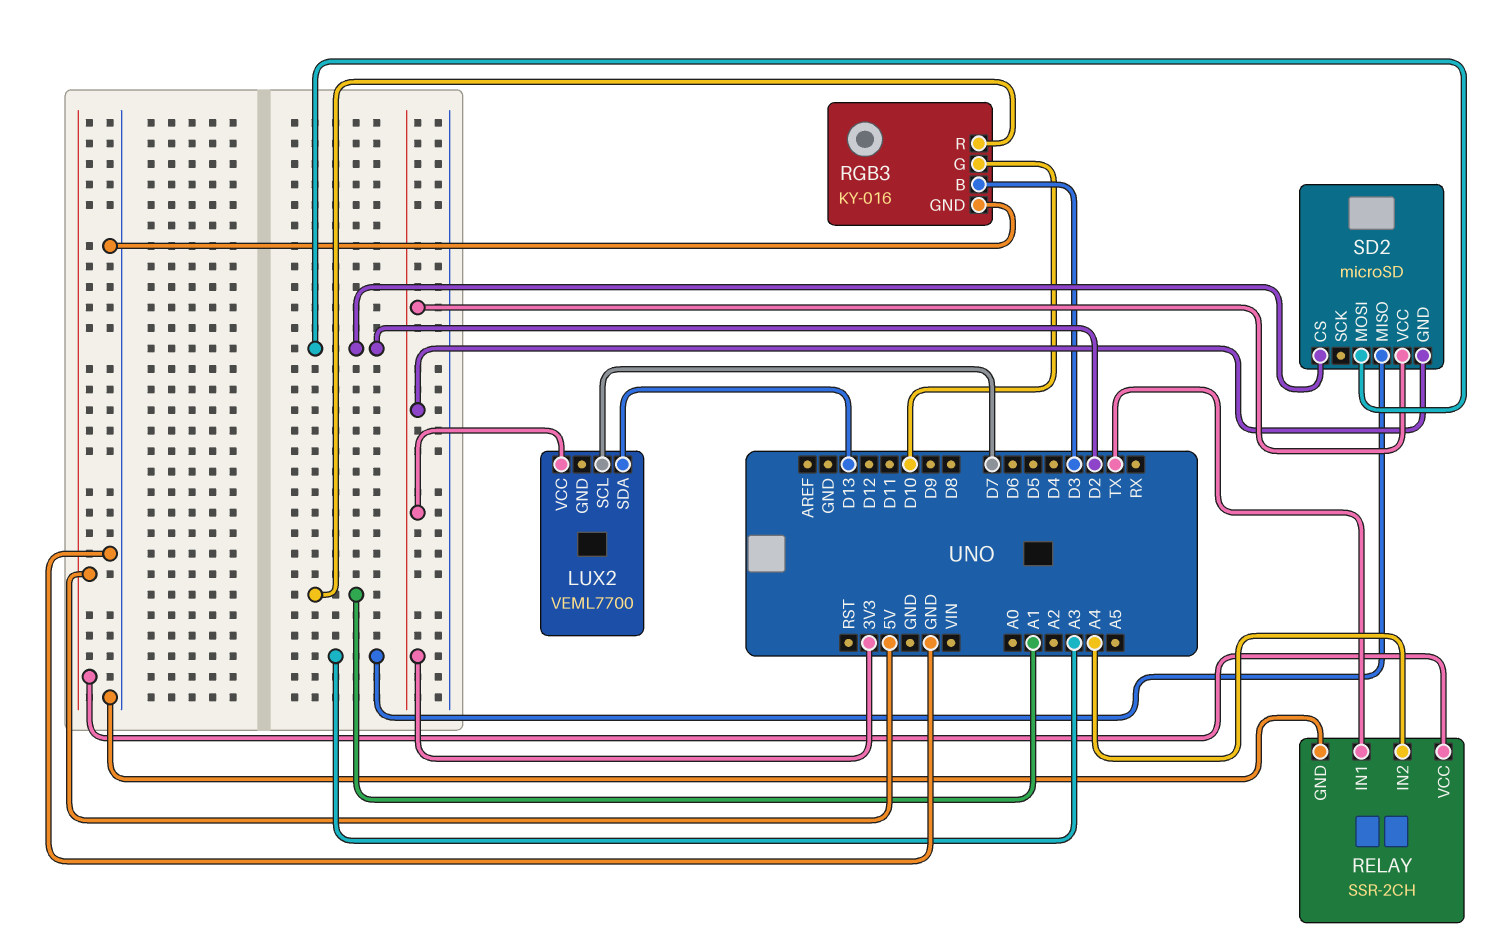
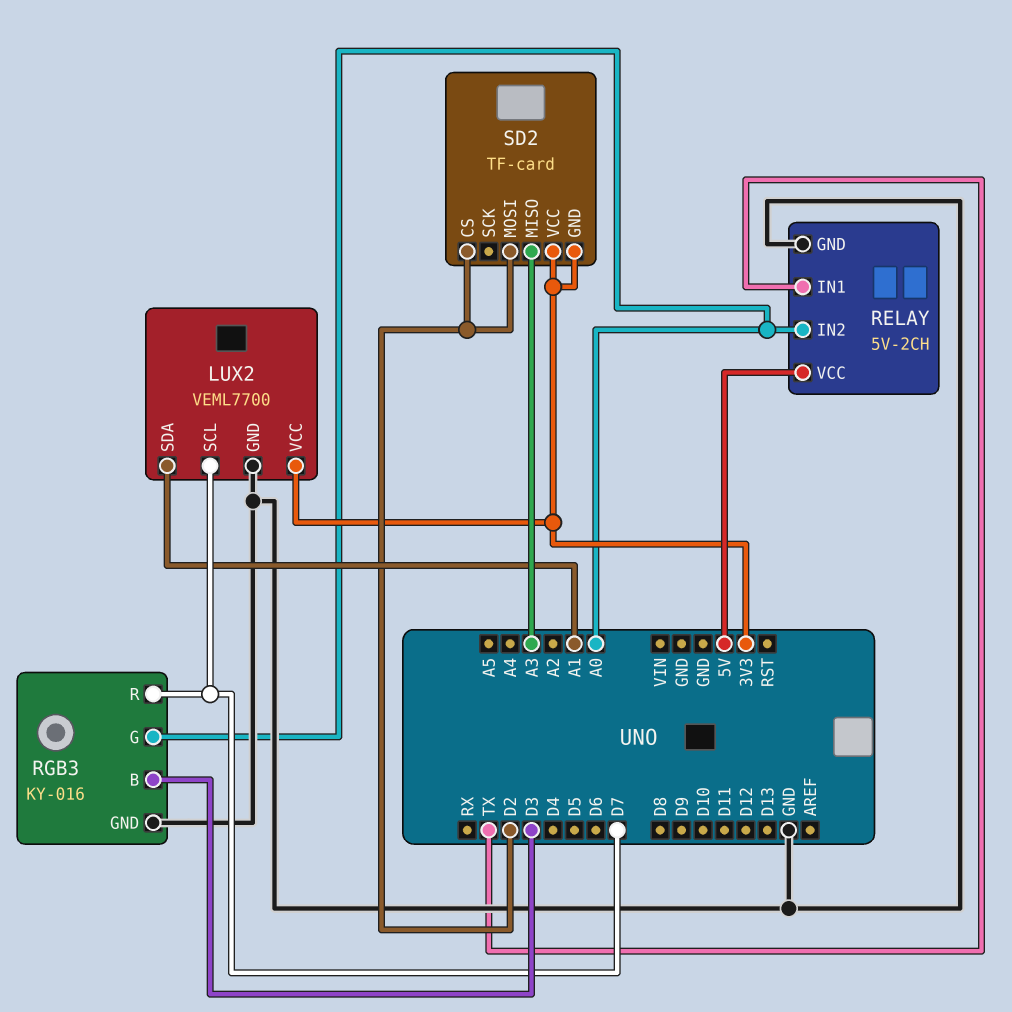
LUX2 pin GND: none -> GND
LUX2 pin SDA: D13 -> A1
RELAY: SSR-2CH -> 5V-2CH
RELAY pin IN2: A4 -> A0
RGB3 pin G: D10 -> A0
RGB3 pin R: A1 -> D7
SD2: microSD -> TF-card

